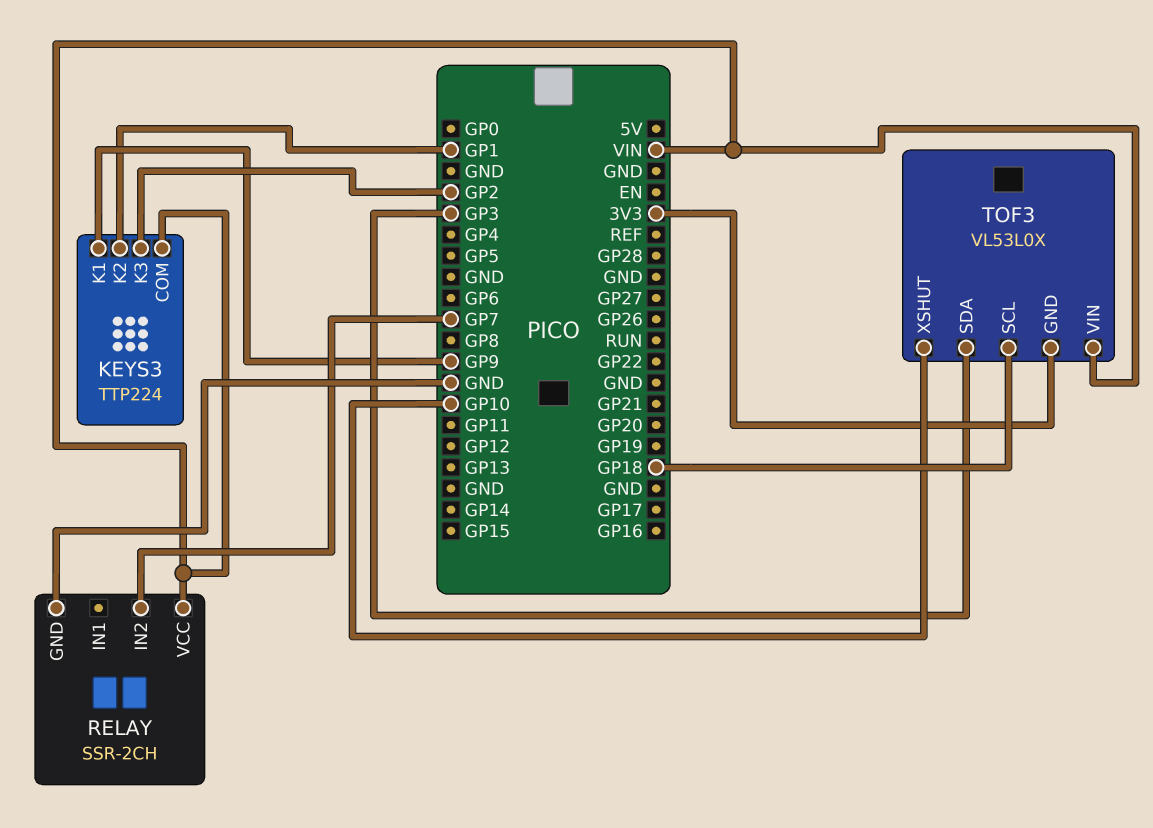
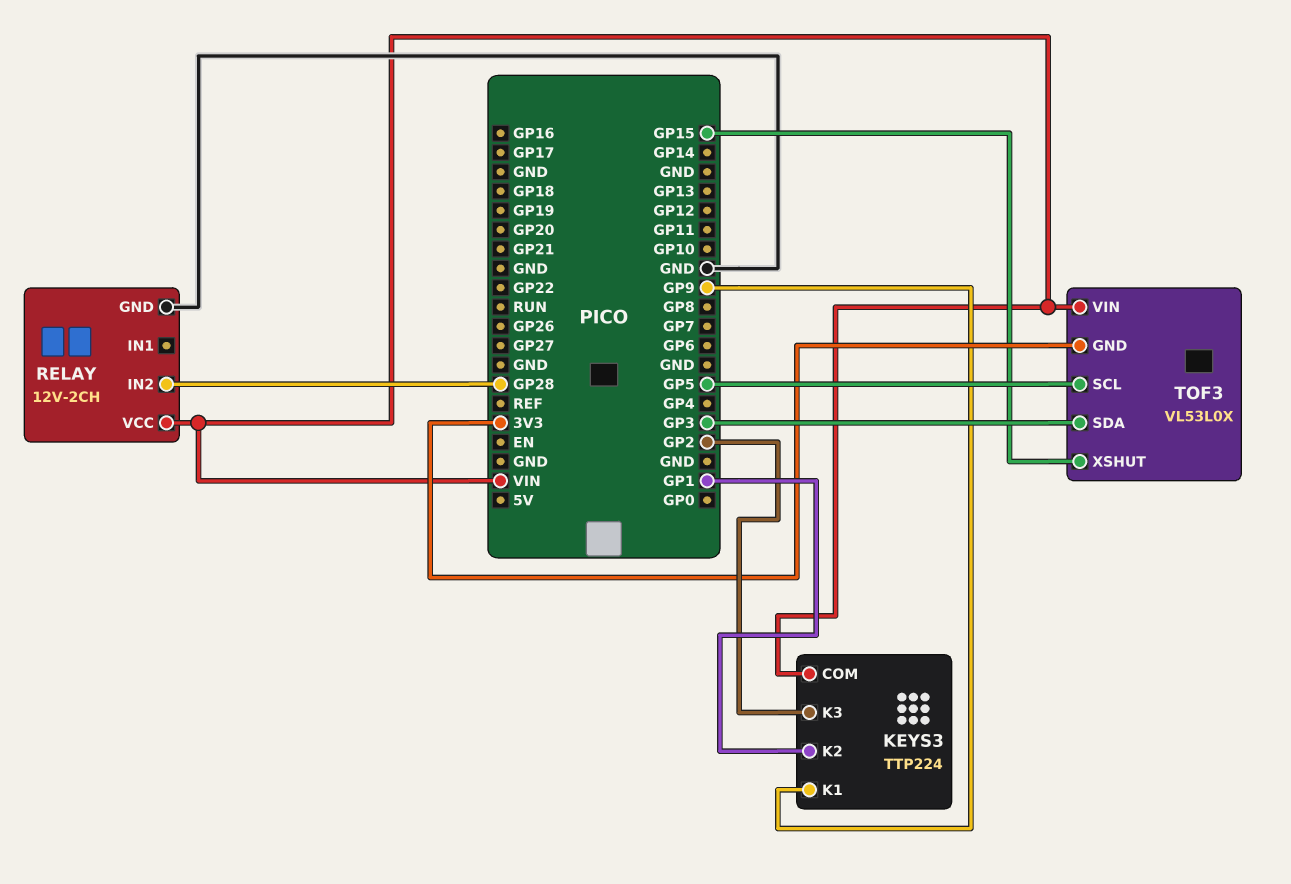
RELAY: SSR-2CH -> 12V-2CH
RELAY pin IN2: GP7 -> GP28
TOF3 pin SCL: GP18 -> GP5
TOF3 pin XSHUT: GP10 -> GP15

